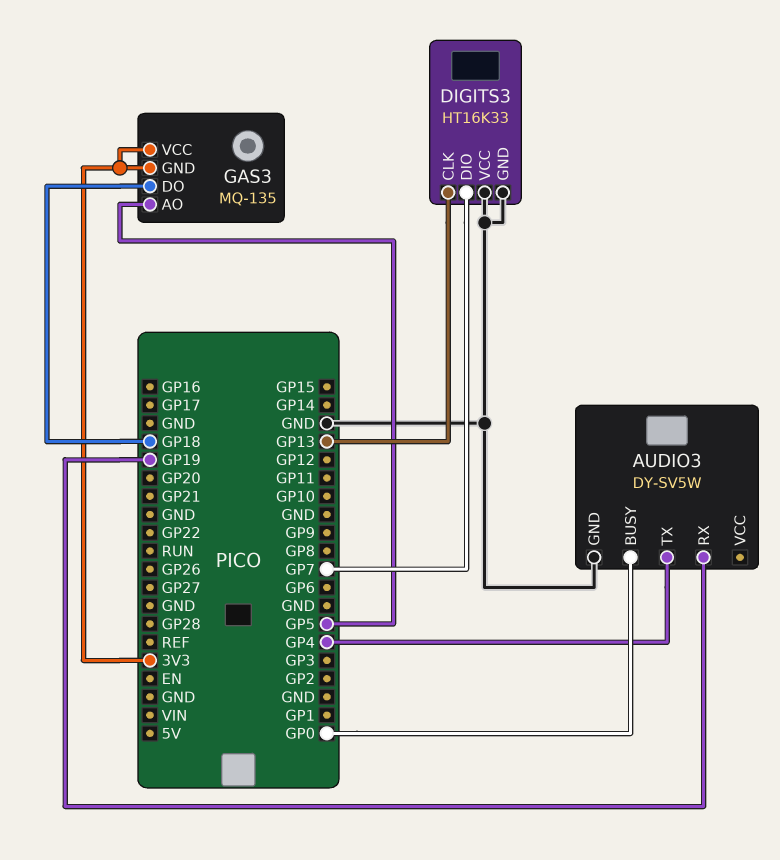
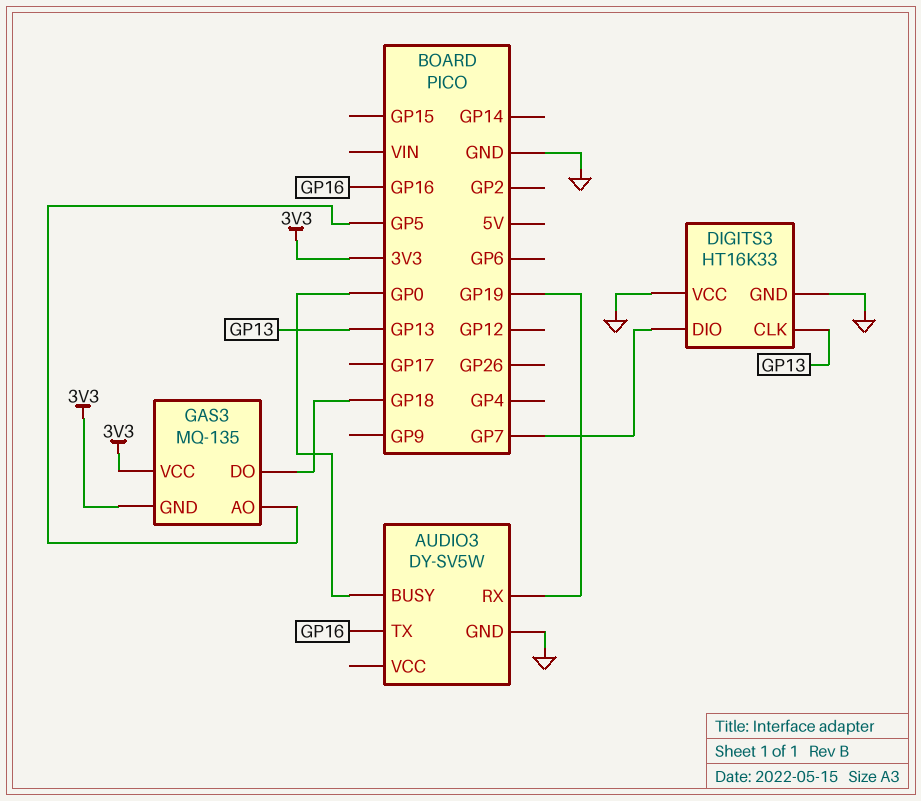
AUDIO3 pin TX: GP4 -> GP16

